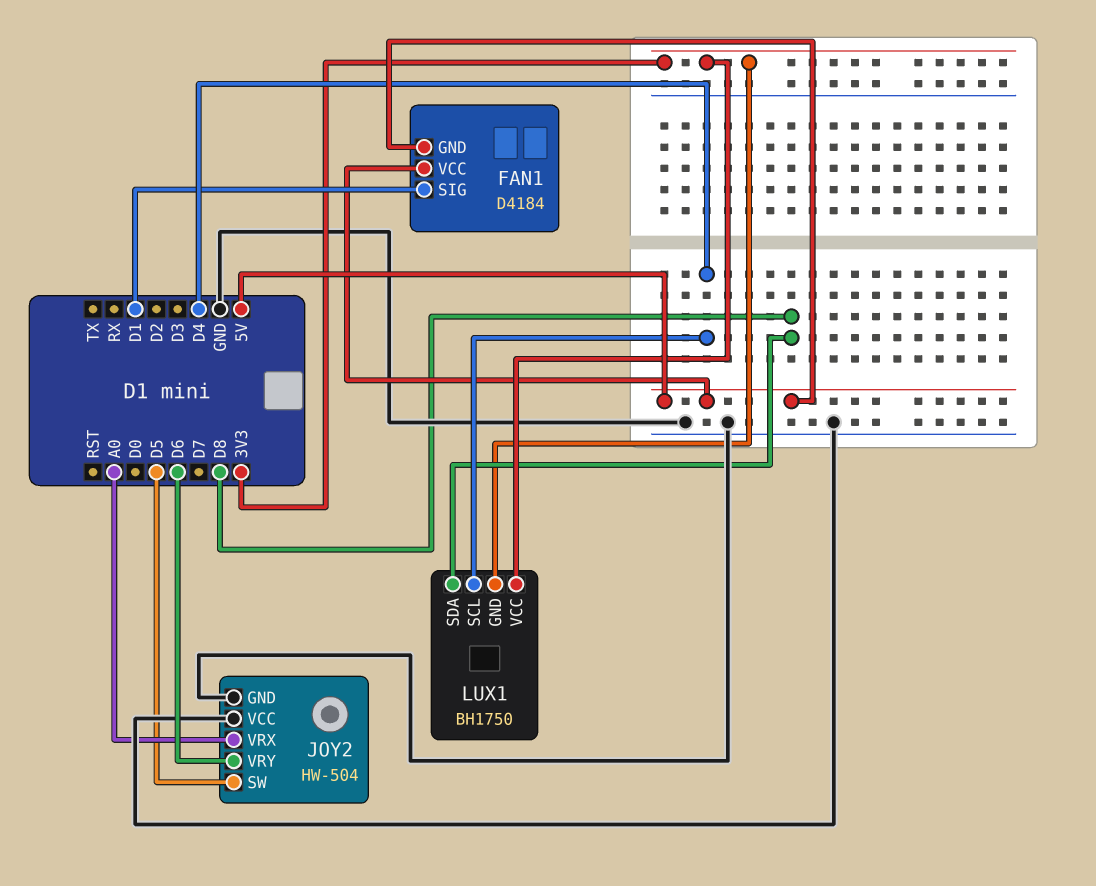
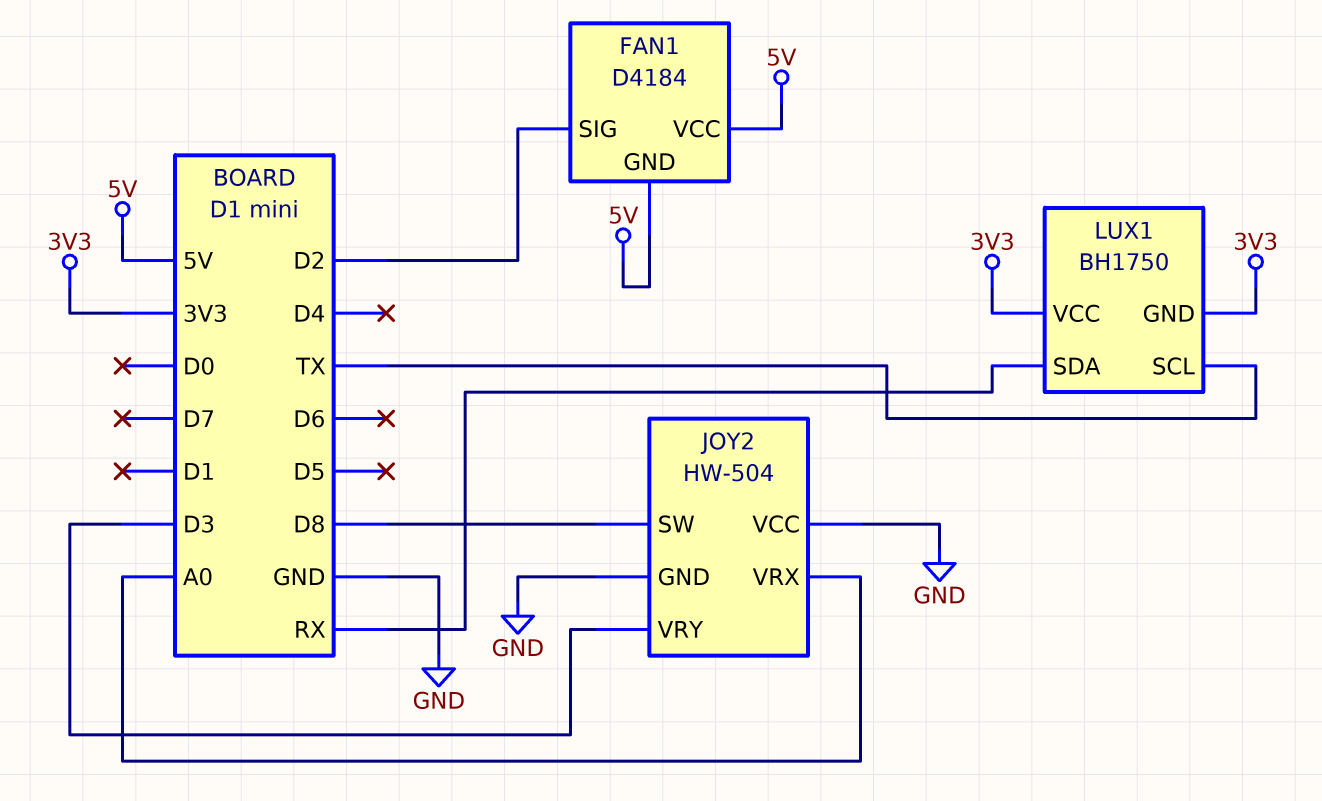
FAN1 pin SIG: D1 -> D2
JOY2 pin SW: D5 -> D8
JOY2 pin VRY: D6 -> D3
LUX1 pin SCL: D4 -> TX
LUX1 pin SDA: D8 -> RX

